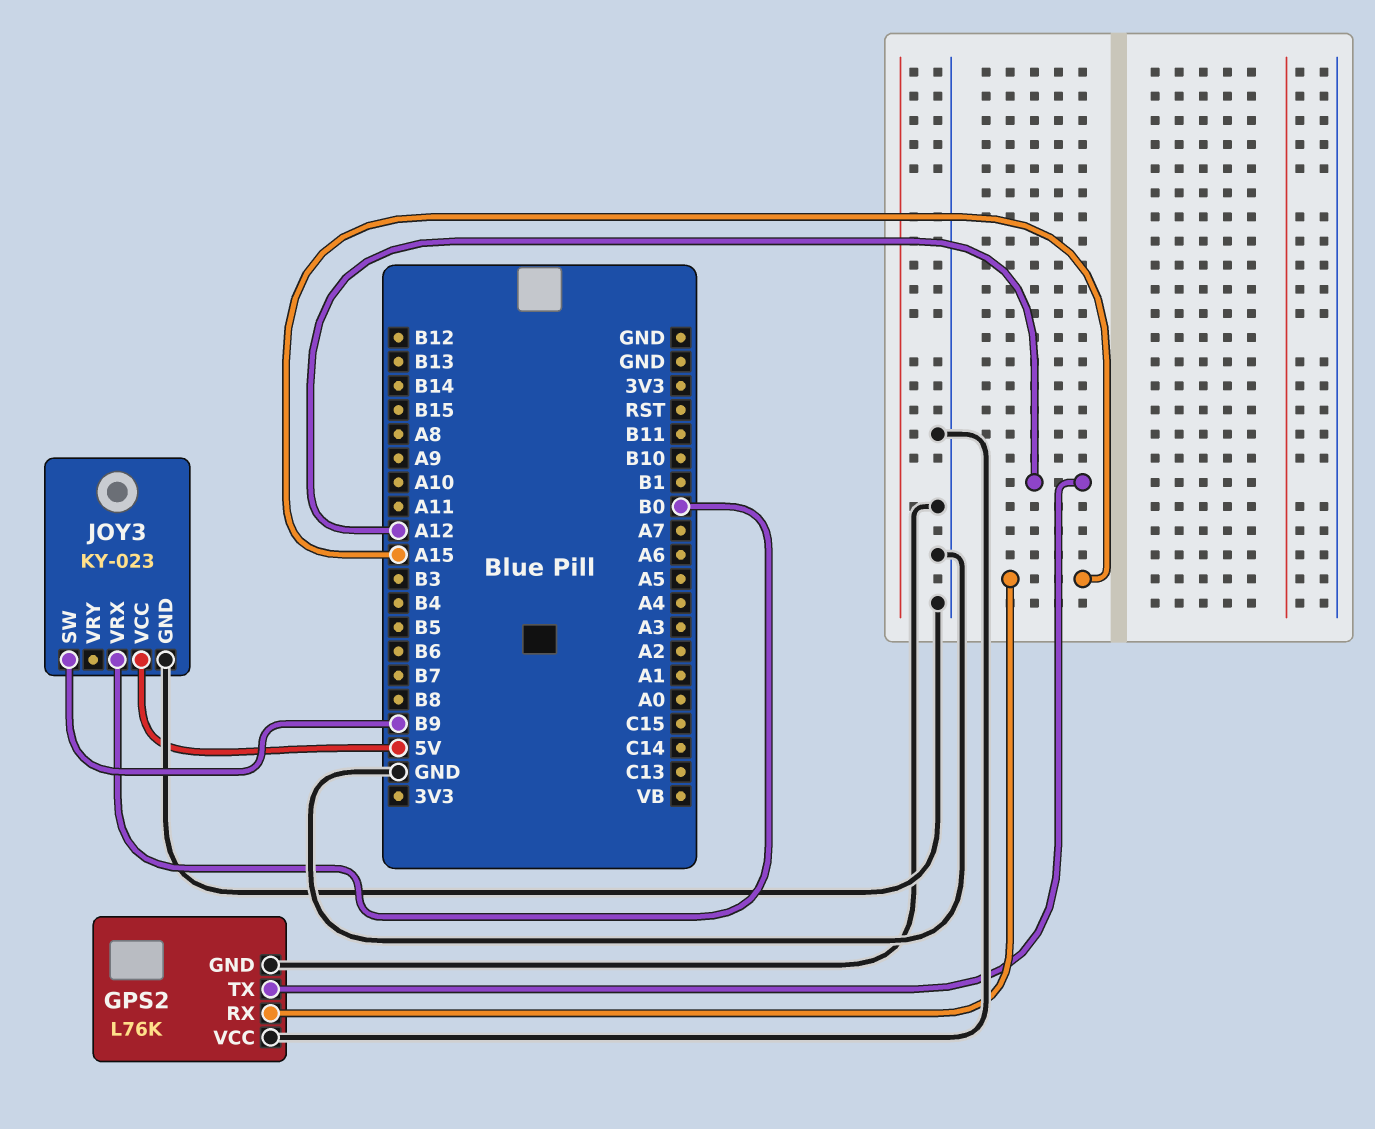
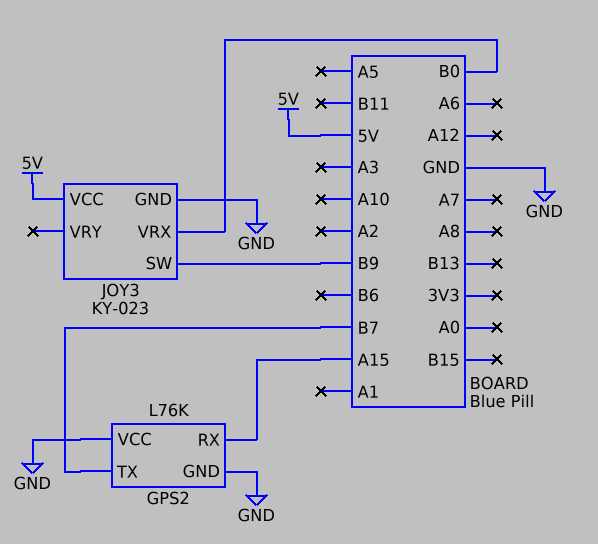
GPS2 pin TX: A12 -> B7

